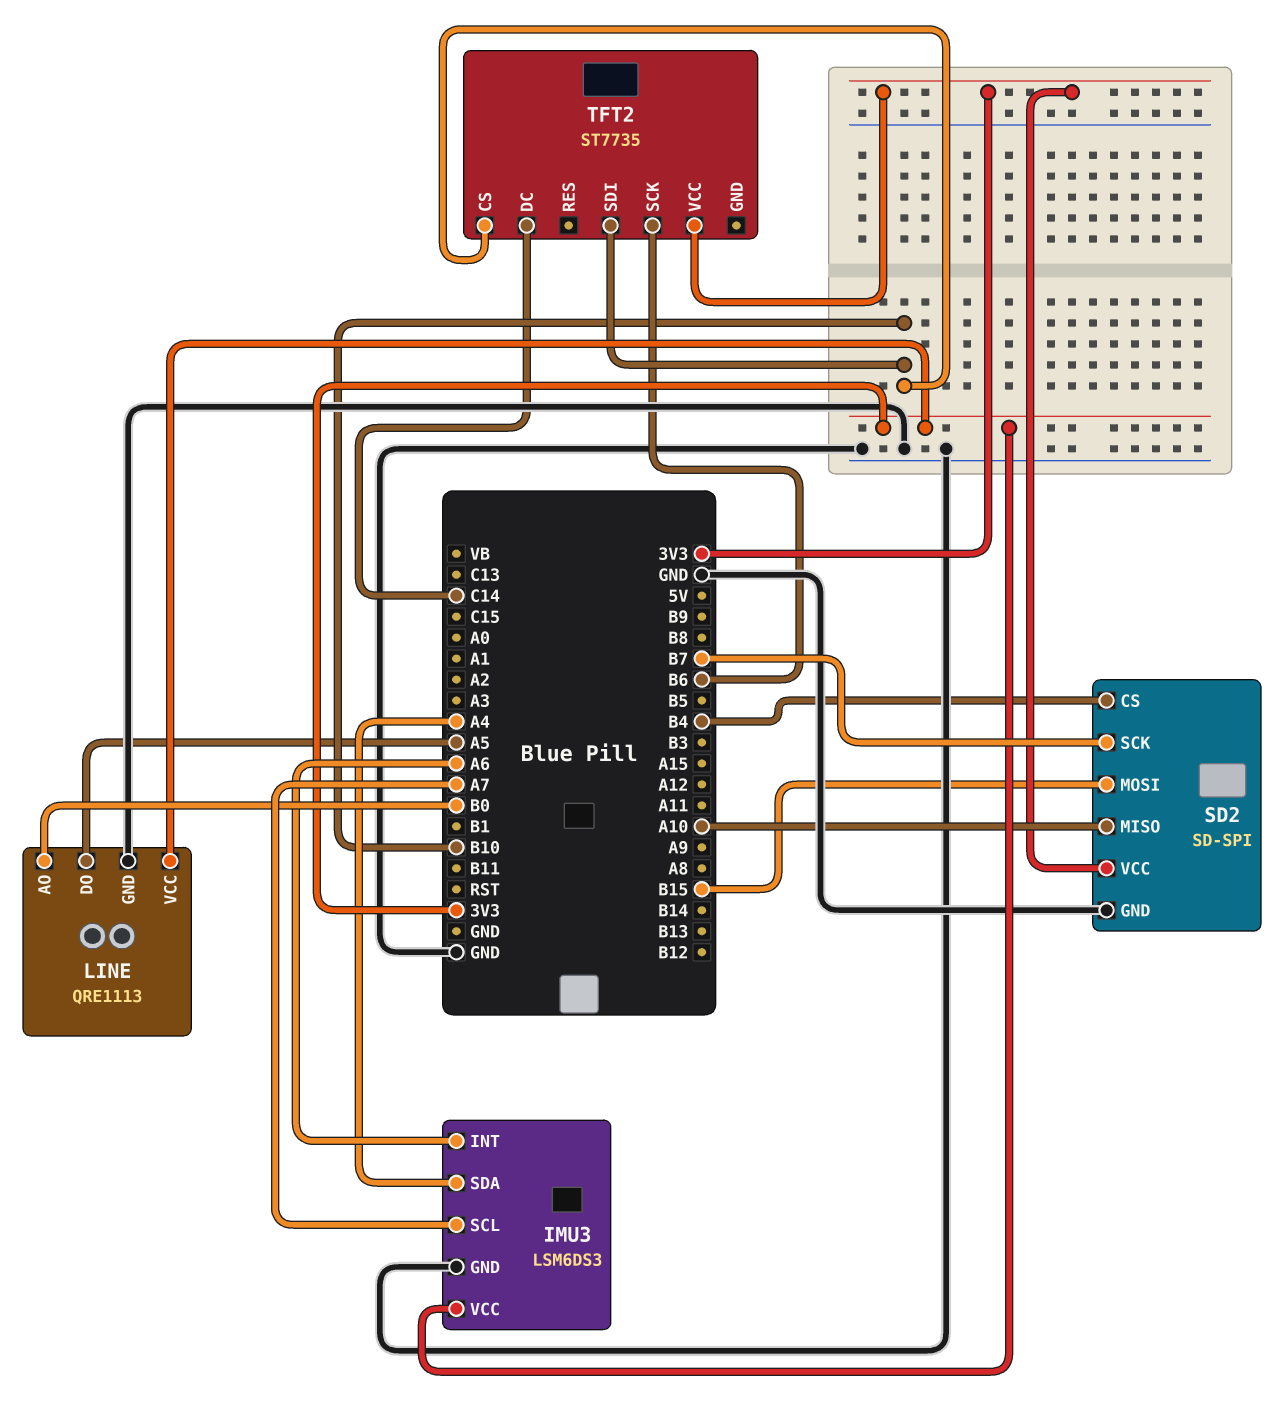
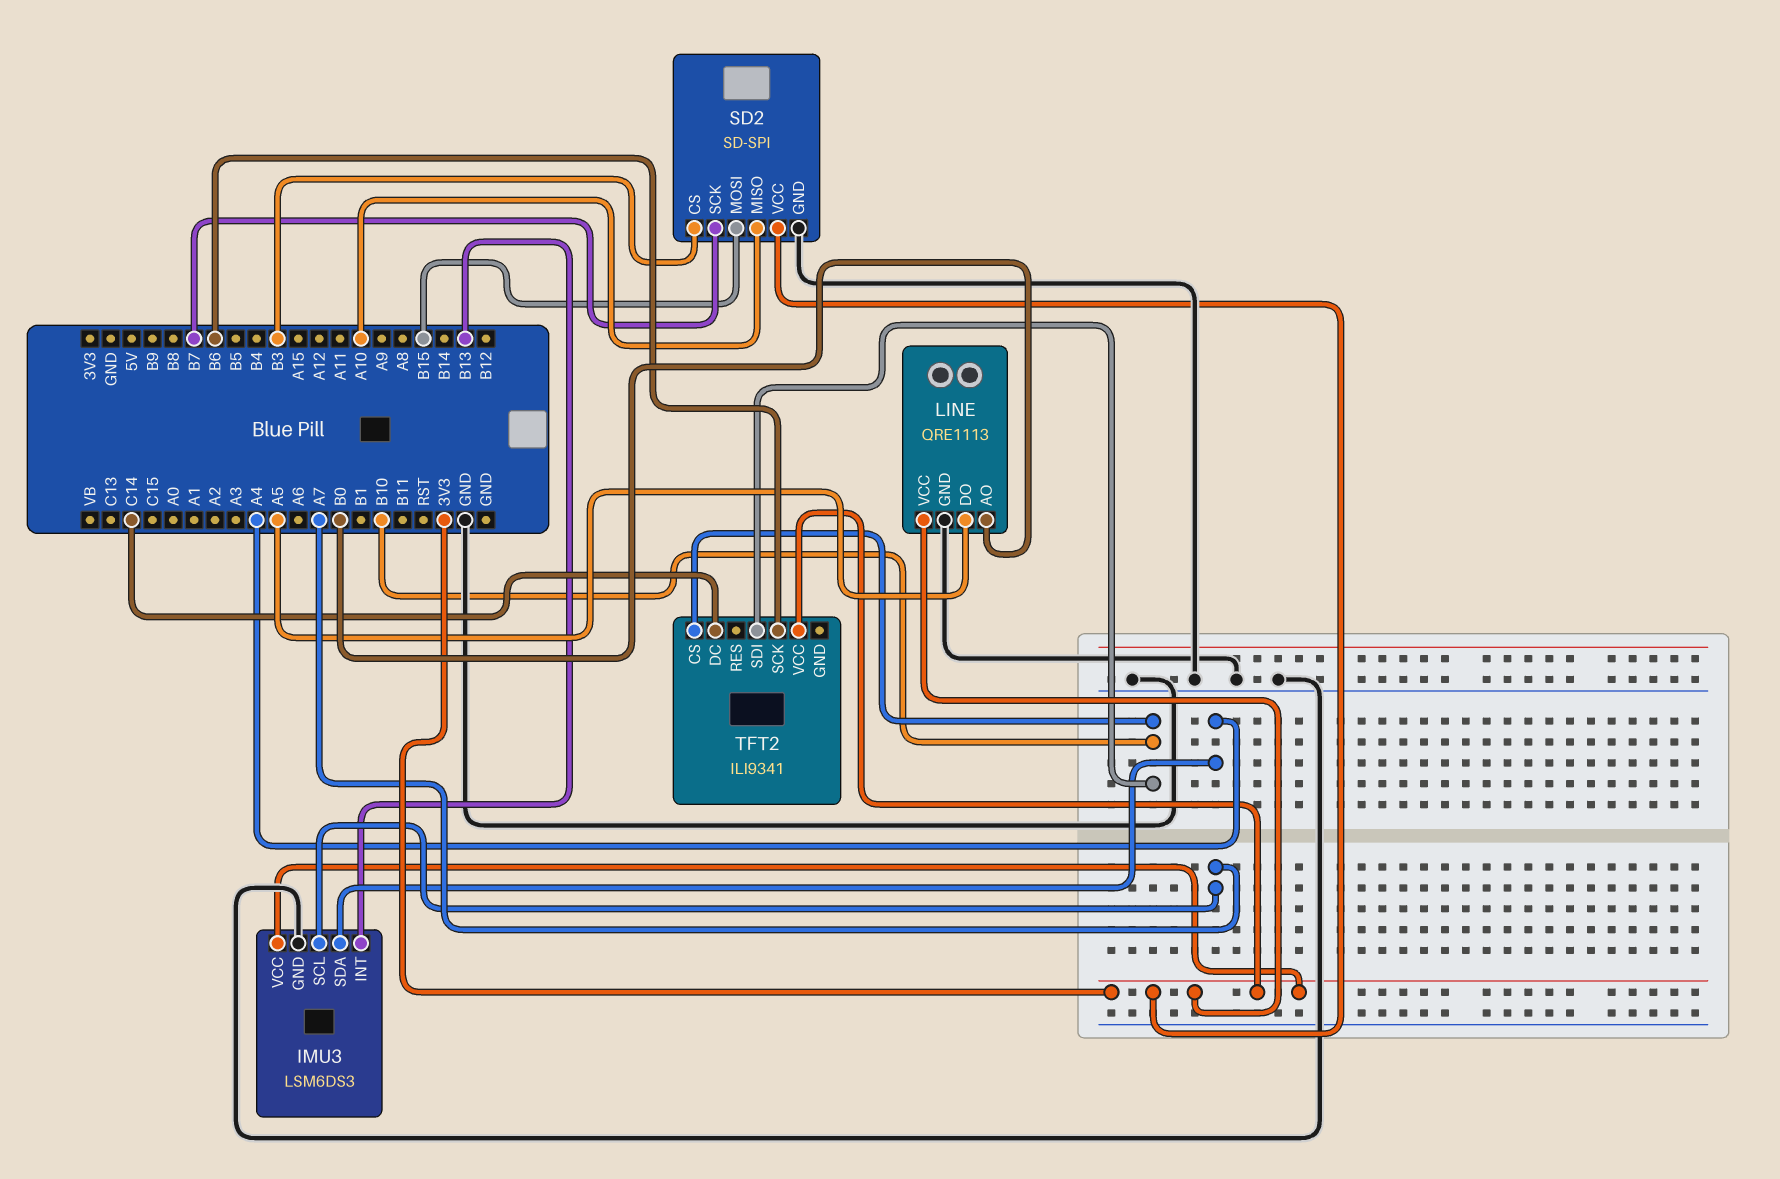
IMU3 pin INT: A6 -> B13
SD2 pin CS: B4 -> B3
TFT2: ST7735 -> ILI9341

